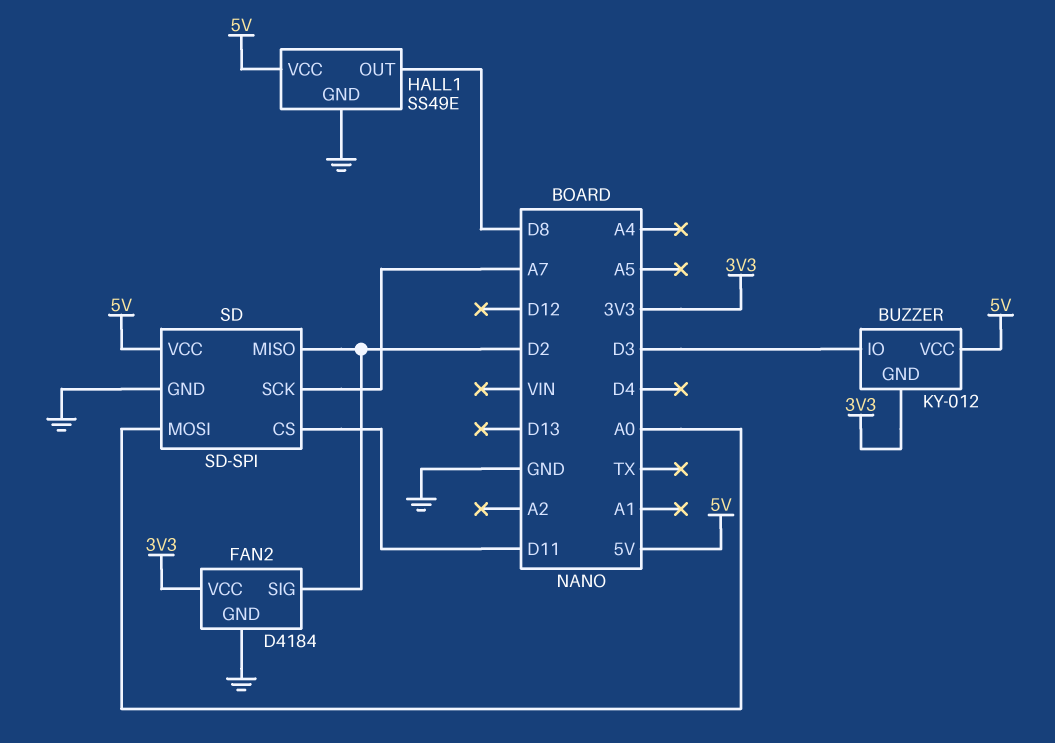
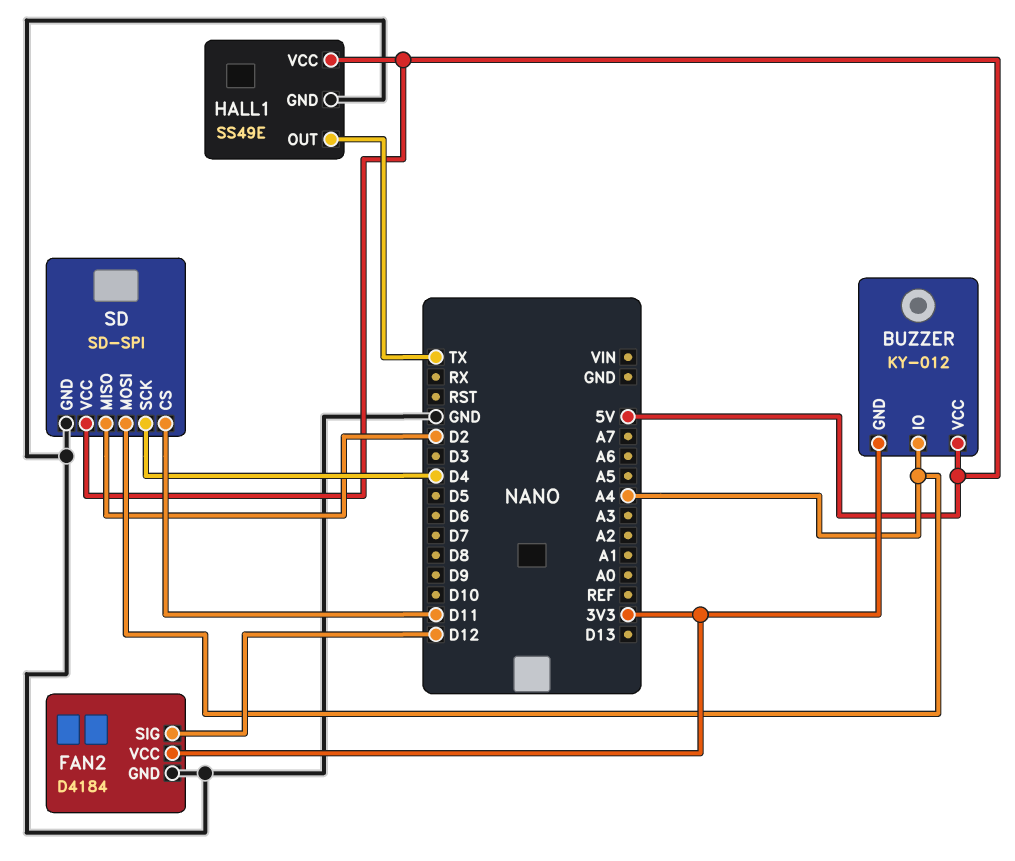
BUZZER pin IO: D3 -> A4
FAN2 pin SIG: D2 -> D12
HALL1 pin OUT: D8 -> TX
SD pin MOSI: A0 -> A4
SD pin SCK: A7 -> D4

